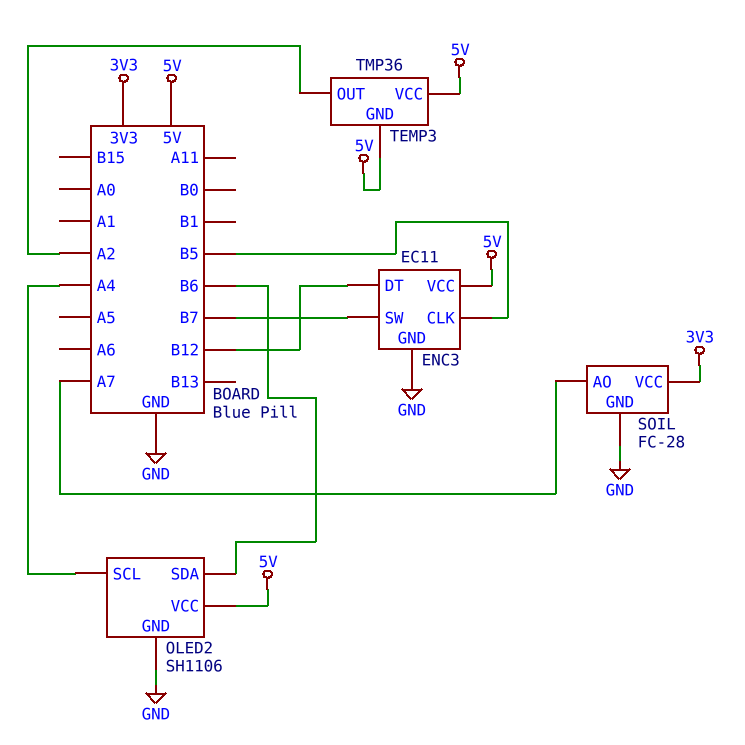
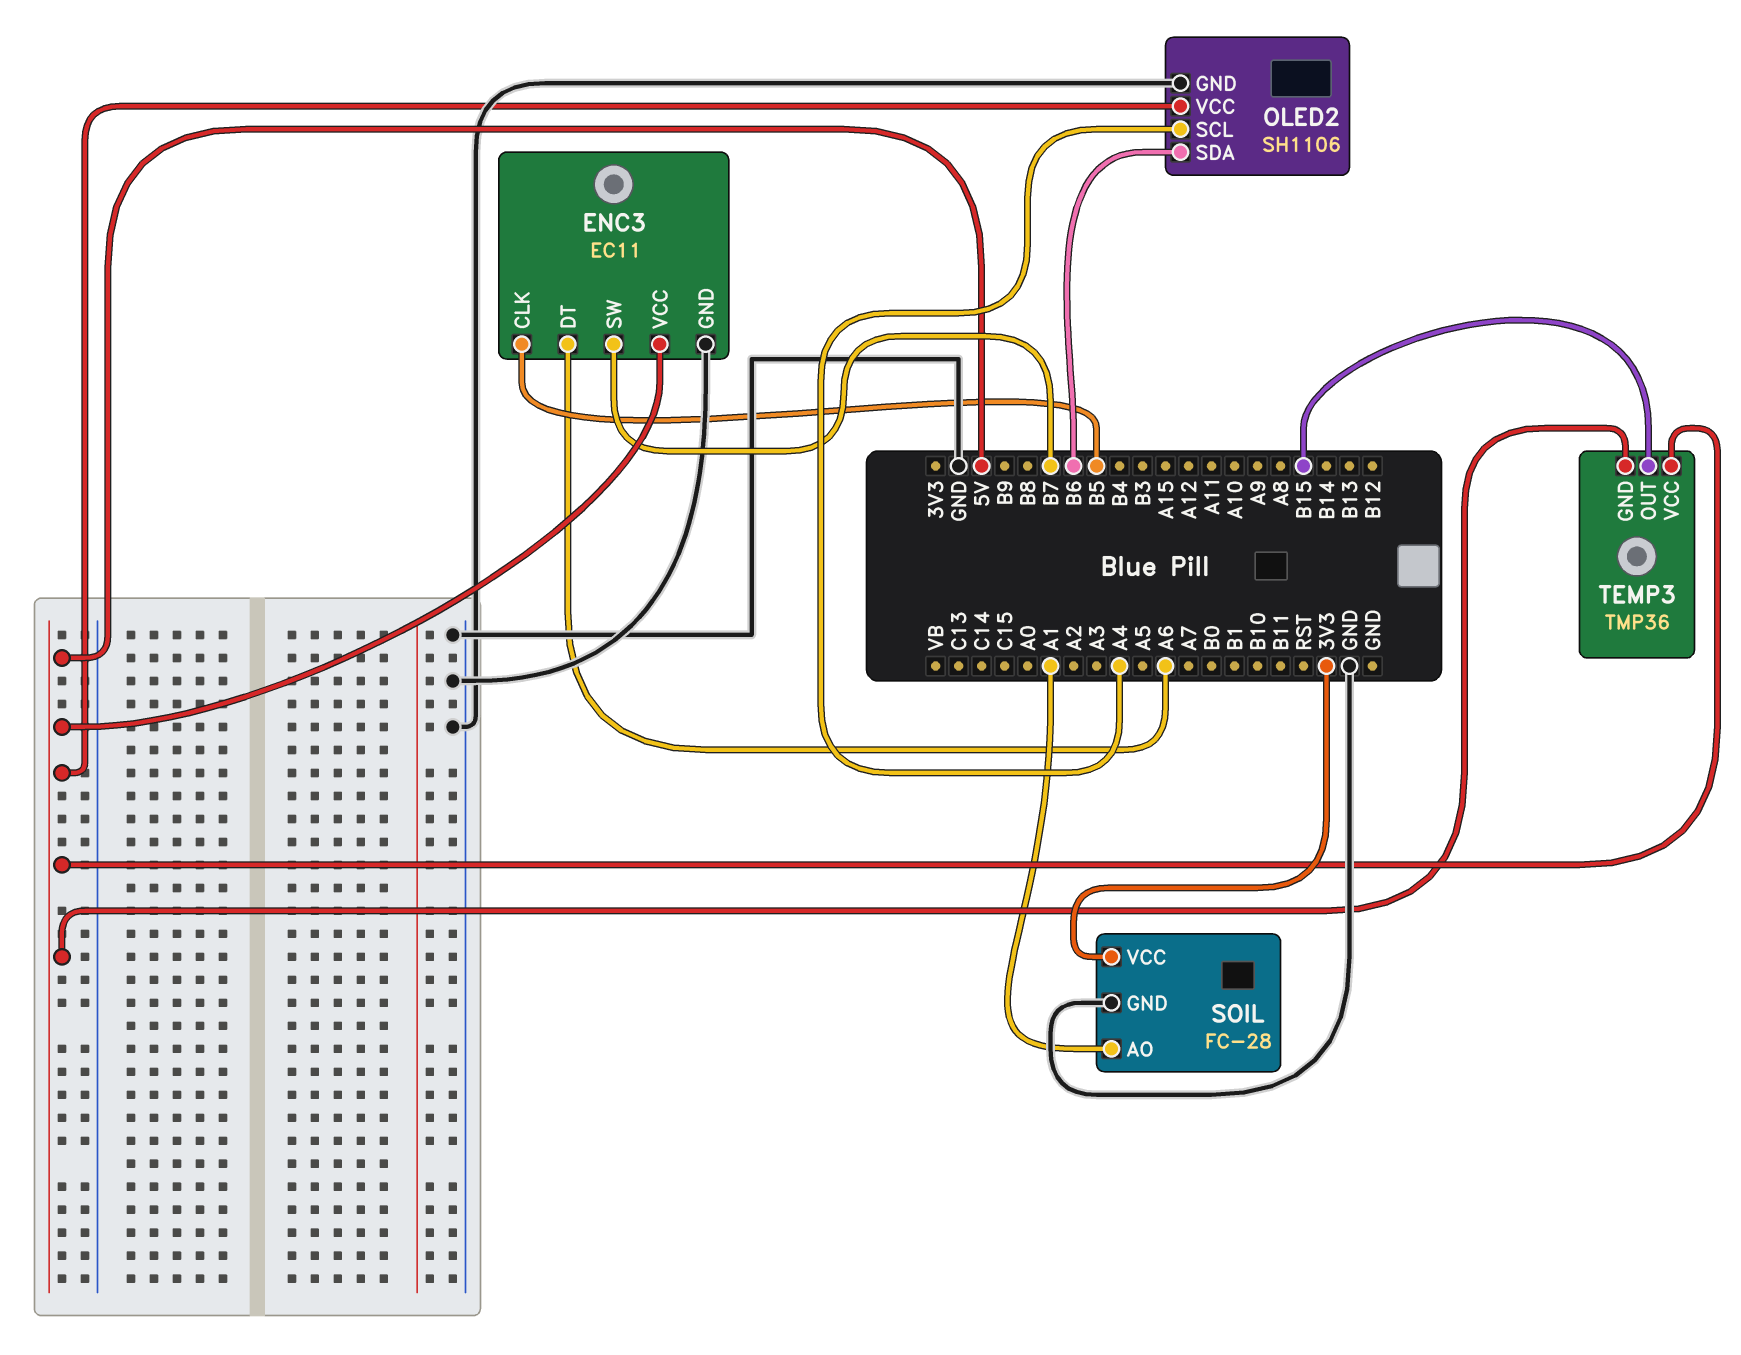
ENC3 pin DT: B12 -> A6
SOIL pin AO: A7 -> A1
TEMP3 pin OUT: A2 -> B15

